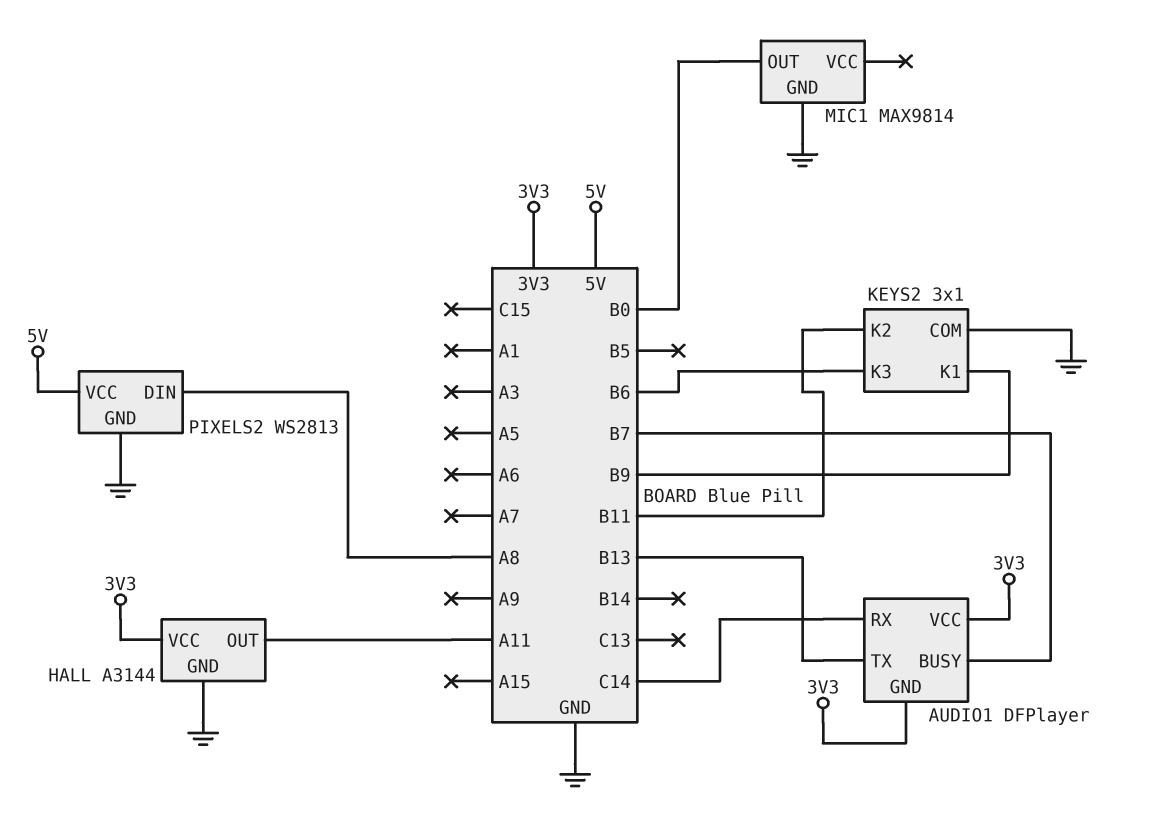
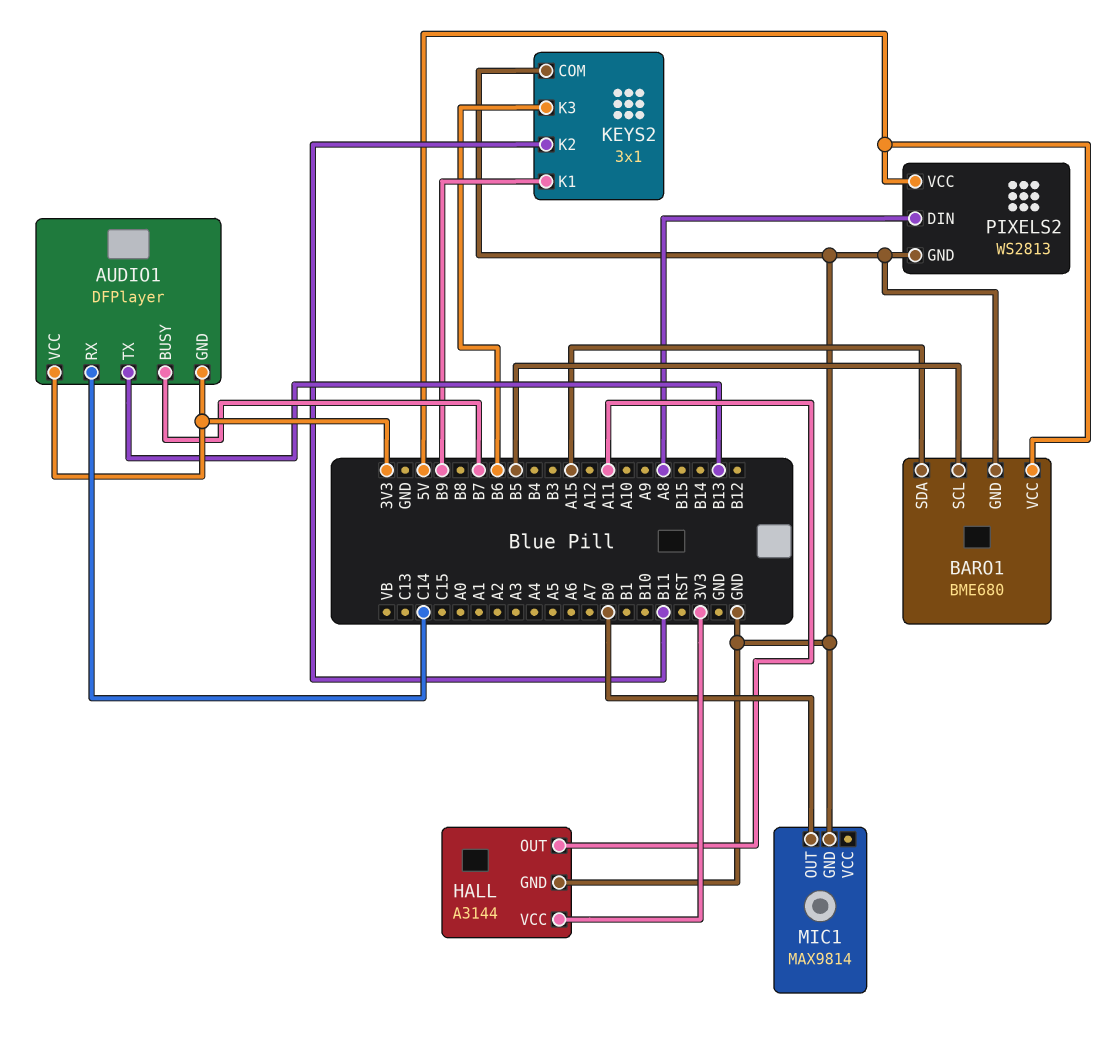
BARO1: none -> BME680
BARO1 pin GND: none -> GND
BARO1 pin SCL: none -> B5
BARO1 pin SDA: none -> A15
BARO1 pin VCC: none -> 5V

